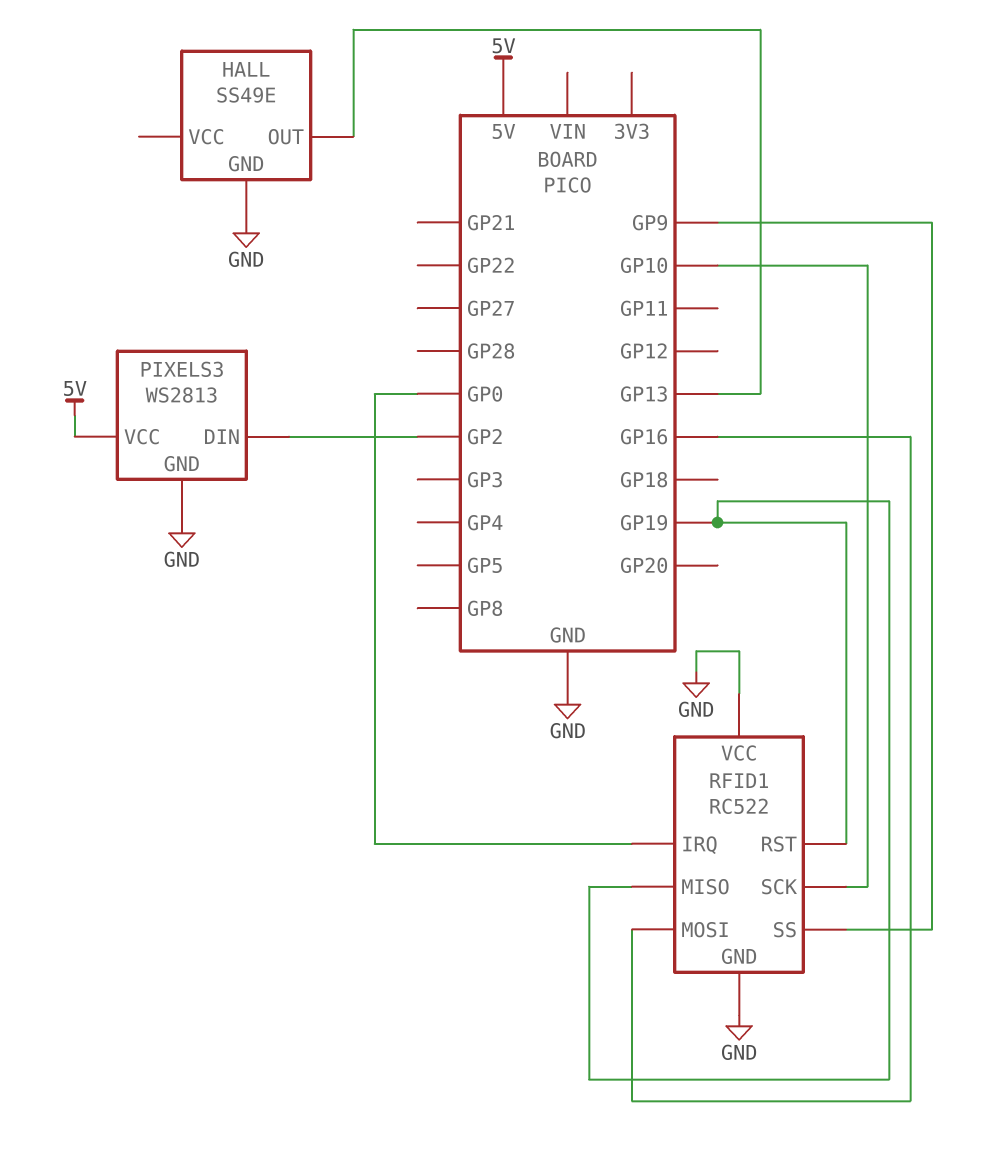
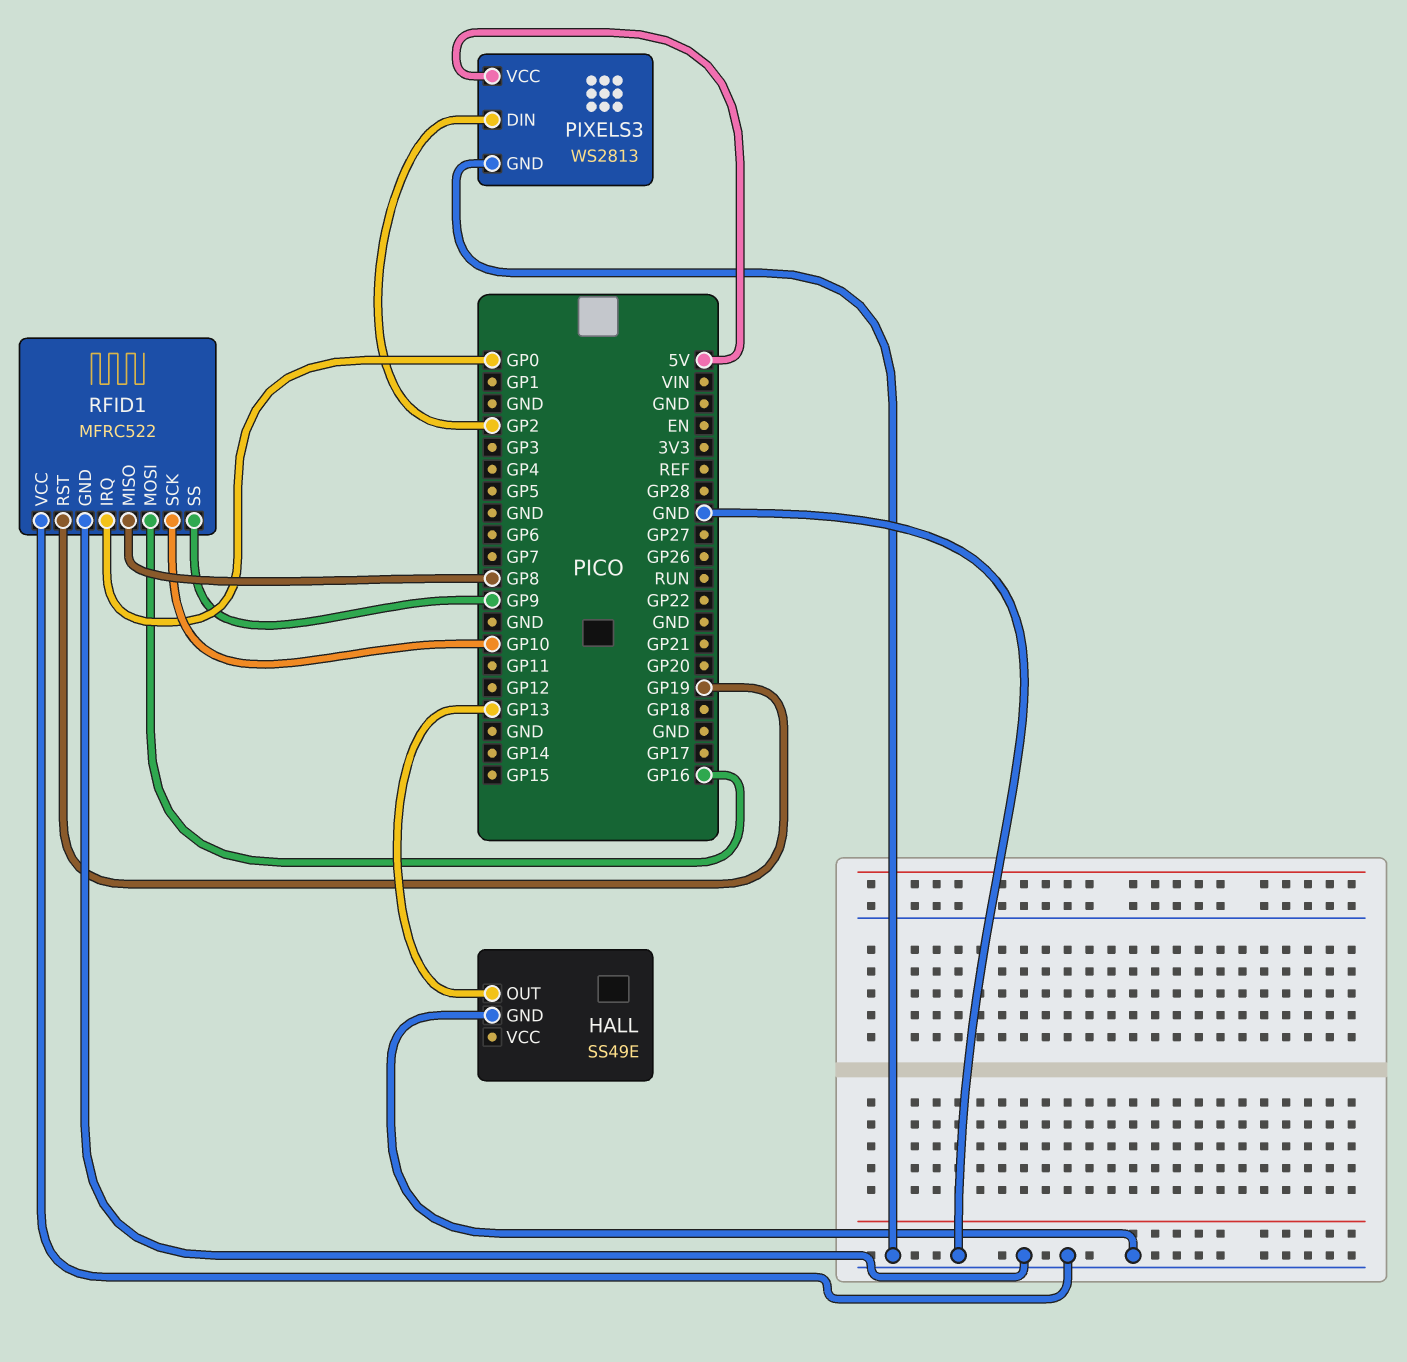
RFID1: RC522 -> MFRC522
RFID1 pin MISO: GP19 -> GP8

